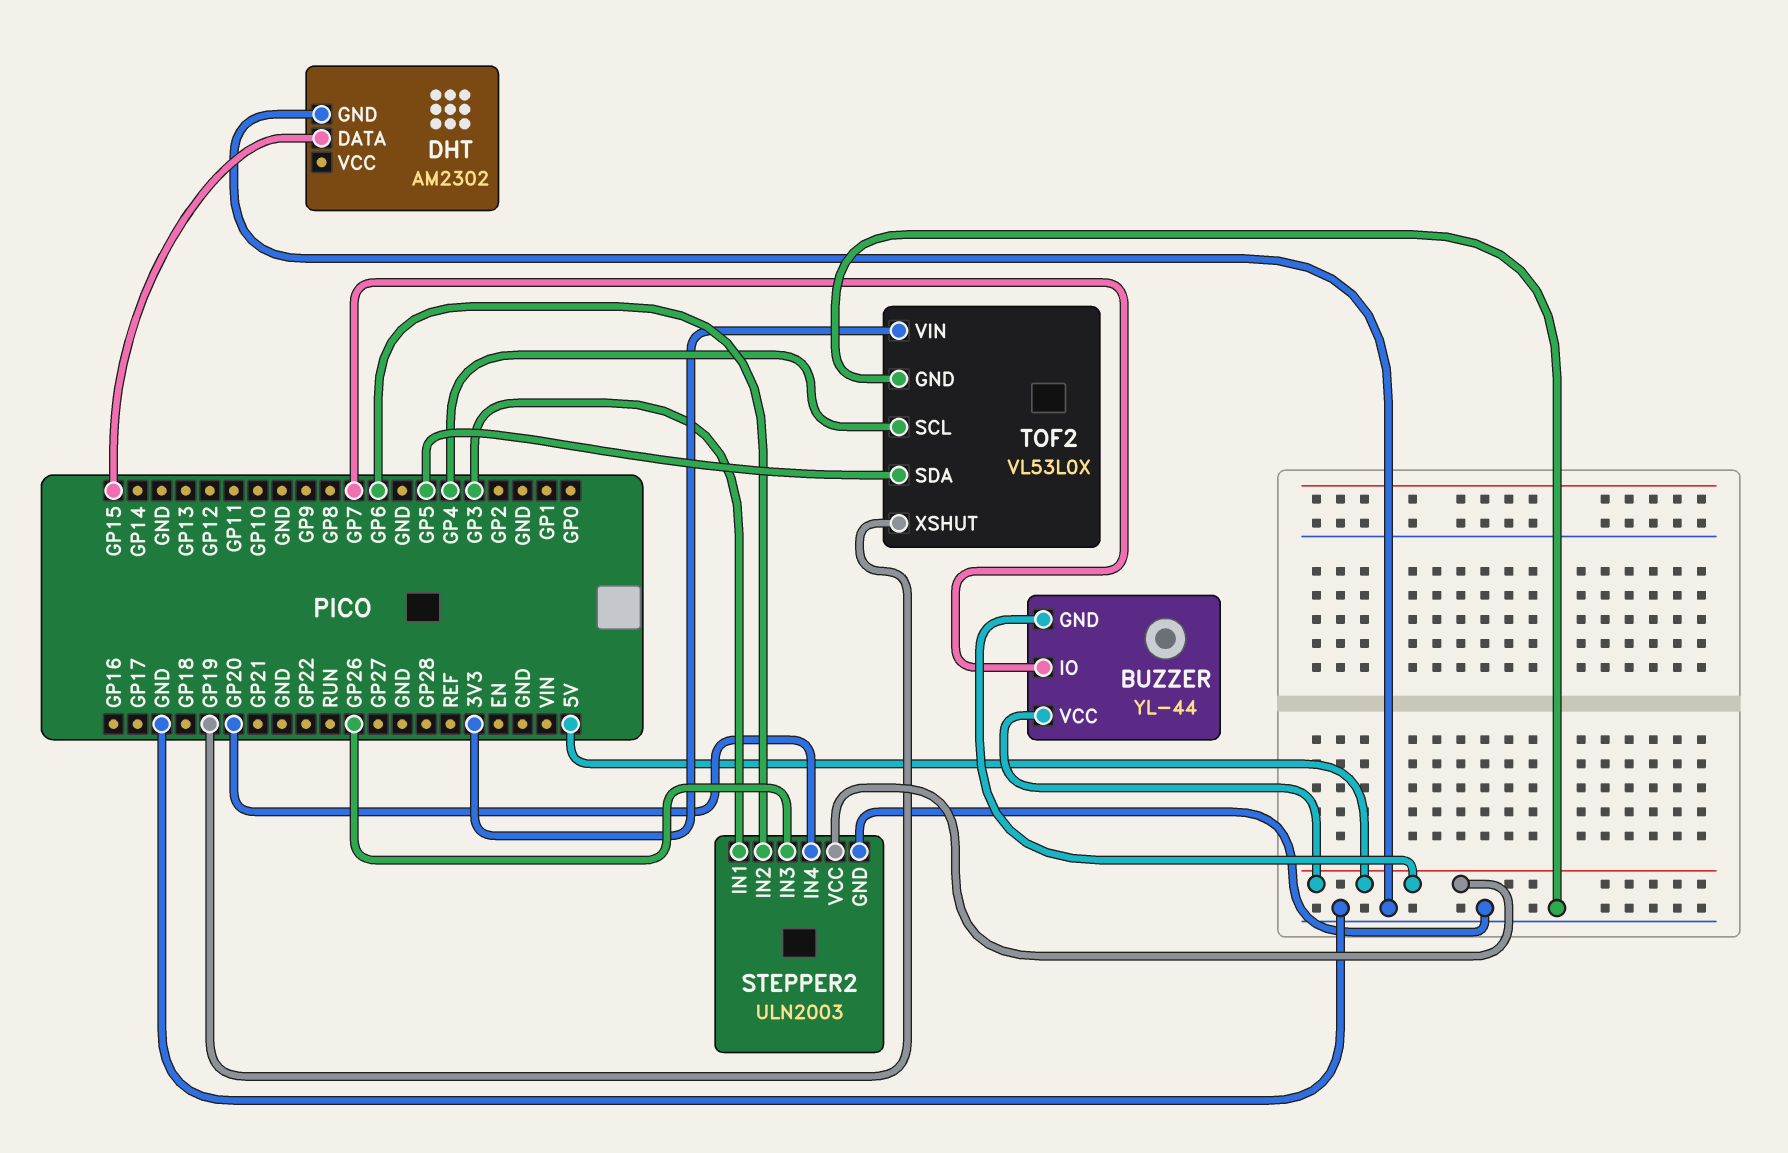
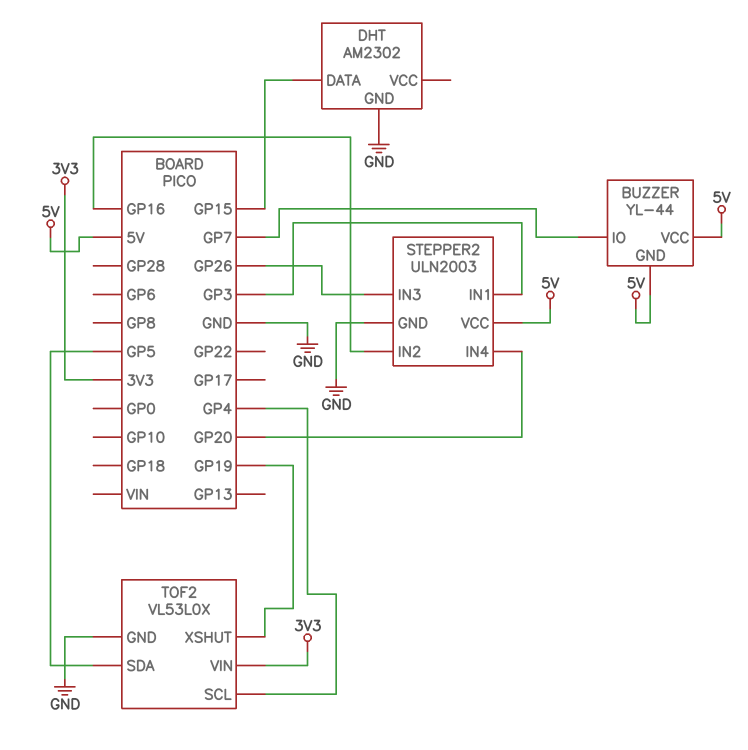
STEPPER2 pin IN2: GP6 -> GP16

